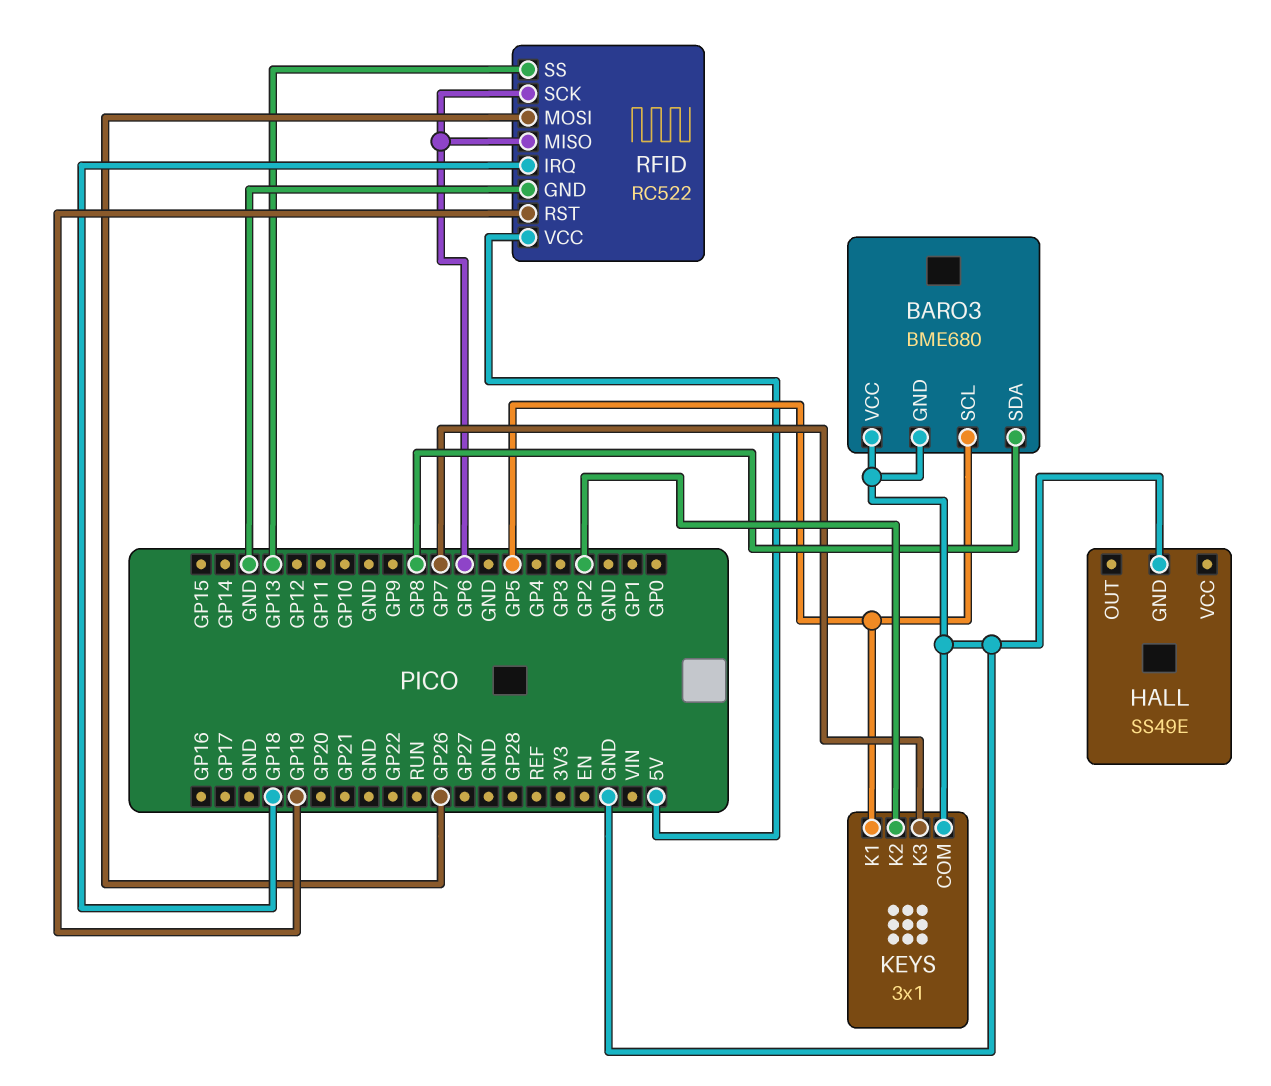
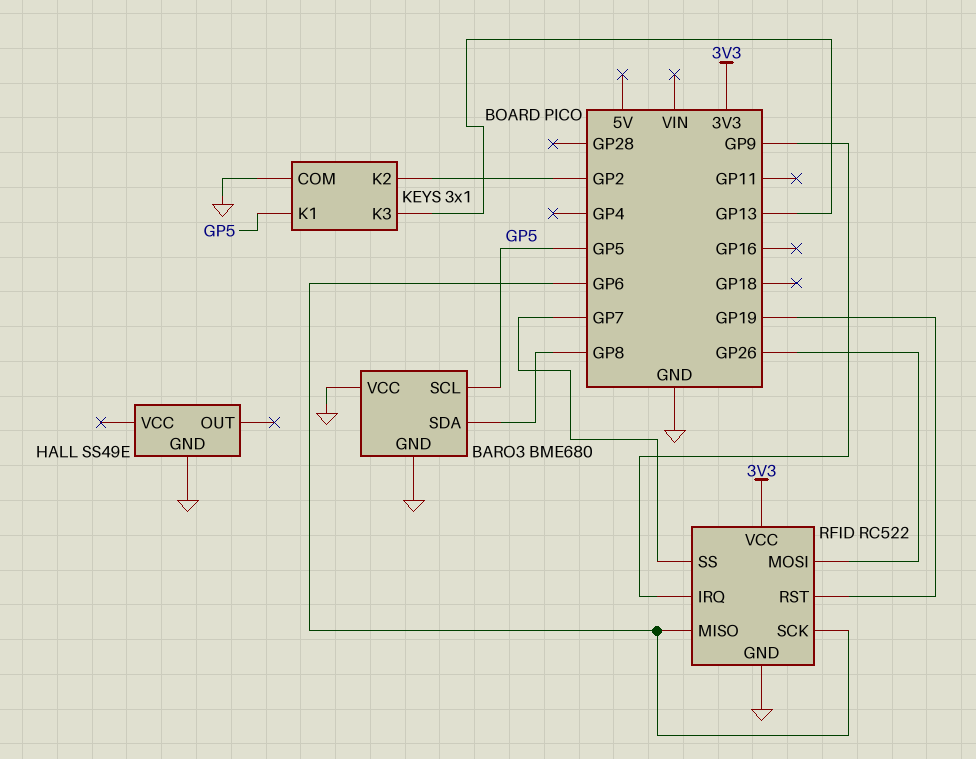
KEYS pin K3: GP7 -> GP13
RFID pin IRQ: GP18 -> GP9
RFID pin SS: GP13 -> GP7
RFID pin VCC: 5V -> 3V3

